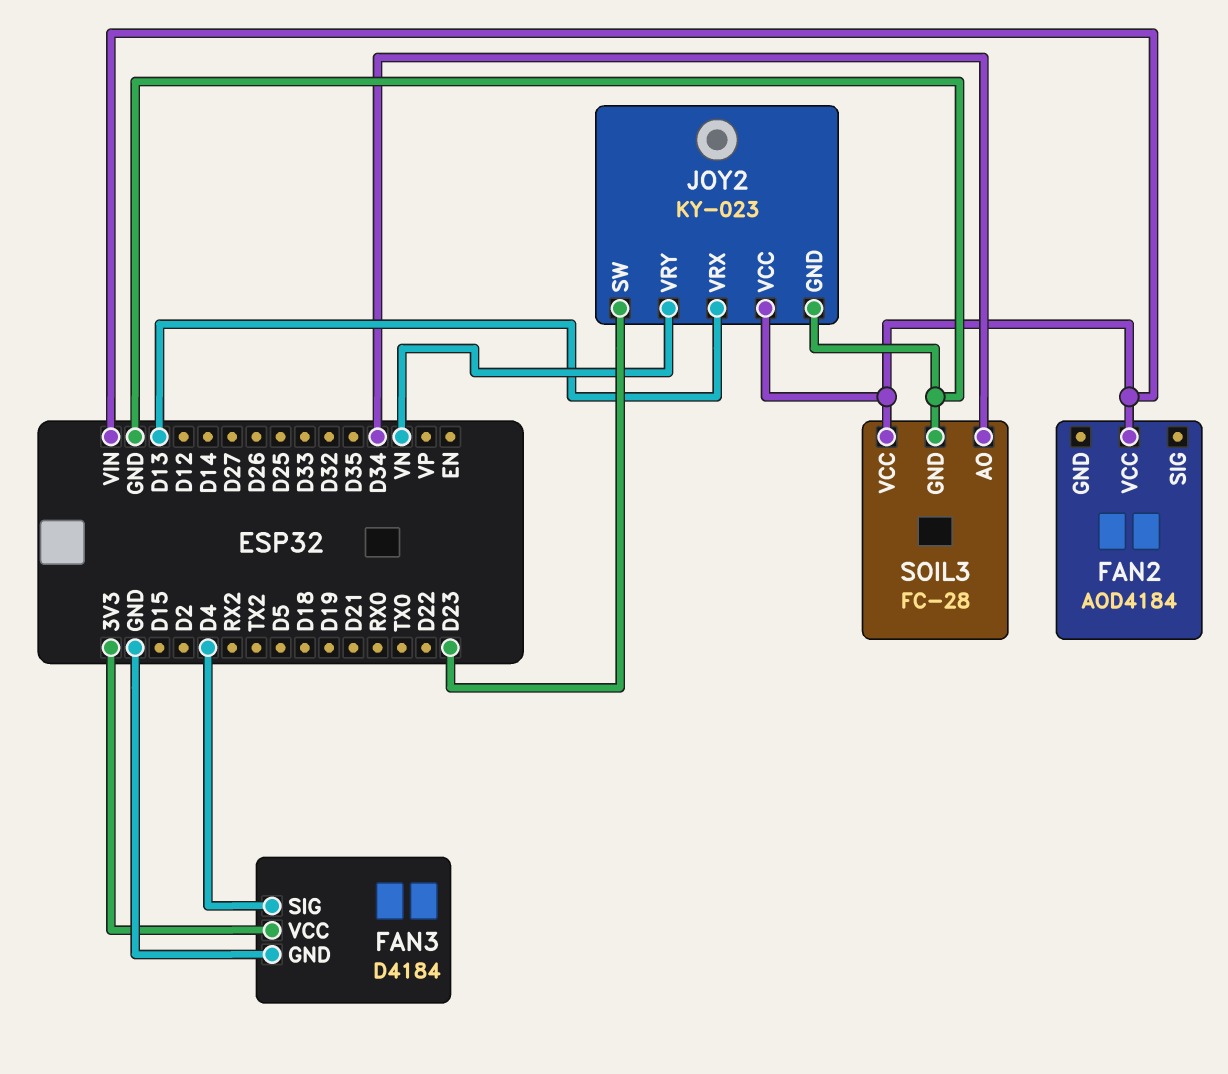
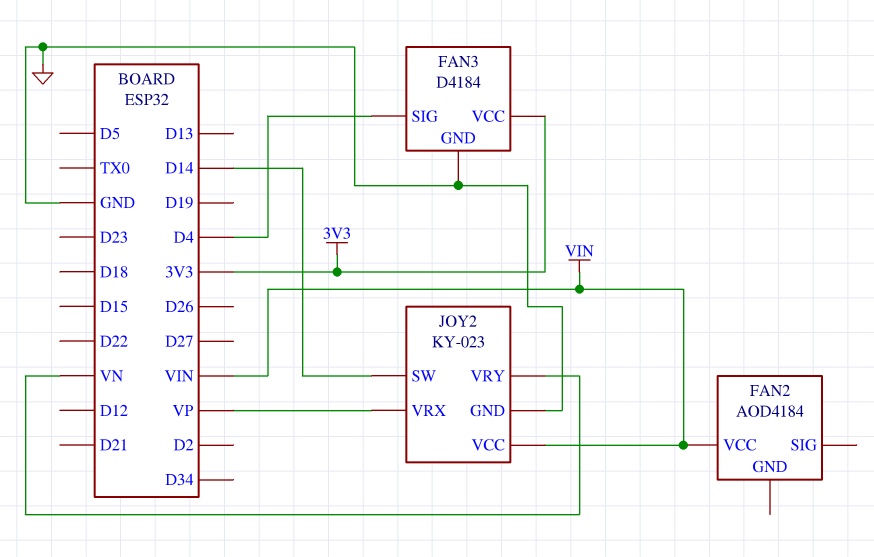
JOY2 pin SW: D23 -> D14
JOY2 pin VRX: D13 -> VP
SOIL3: FC-28 -> none
SOIL3 pin AO: D34 -> none
SOIL3 pin GND: GND -> none
SOIL3 pin VCC: VIN -> none

